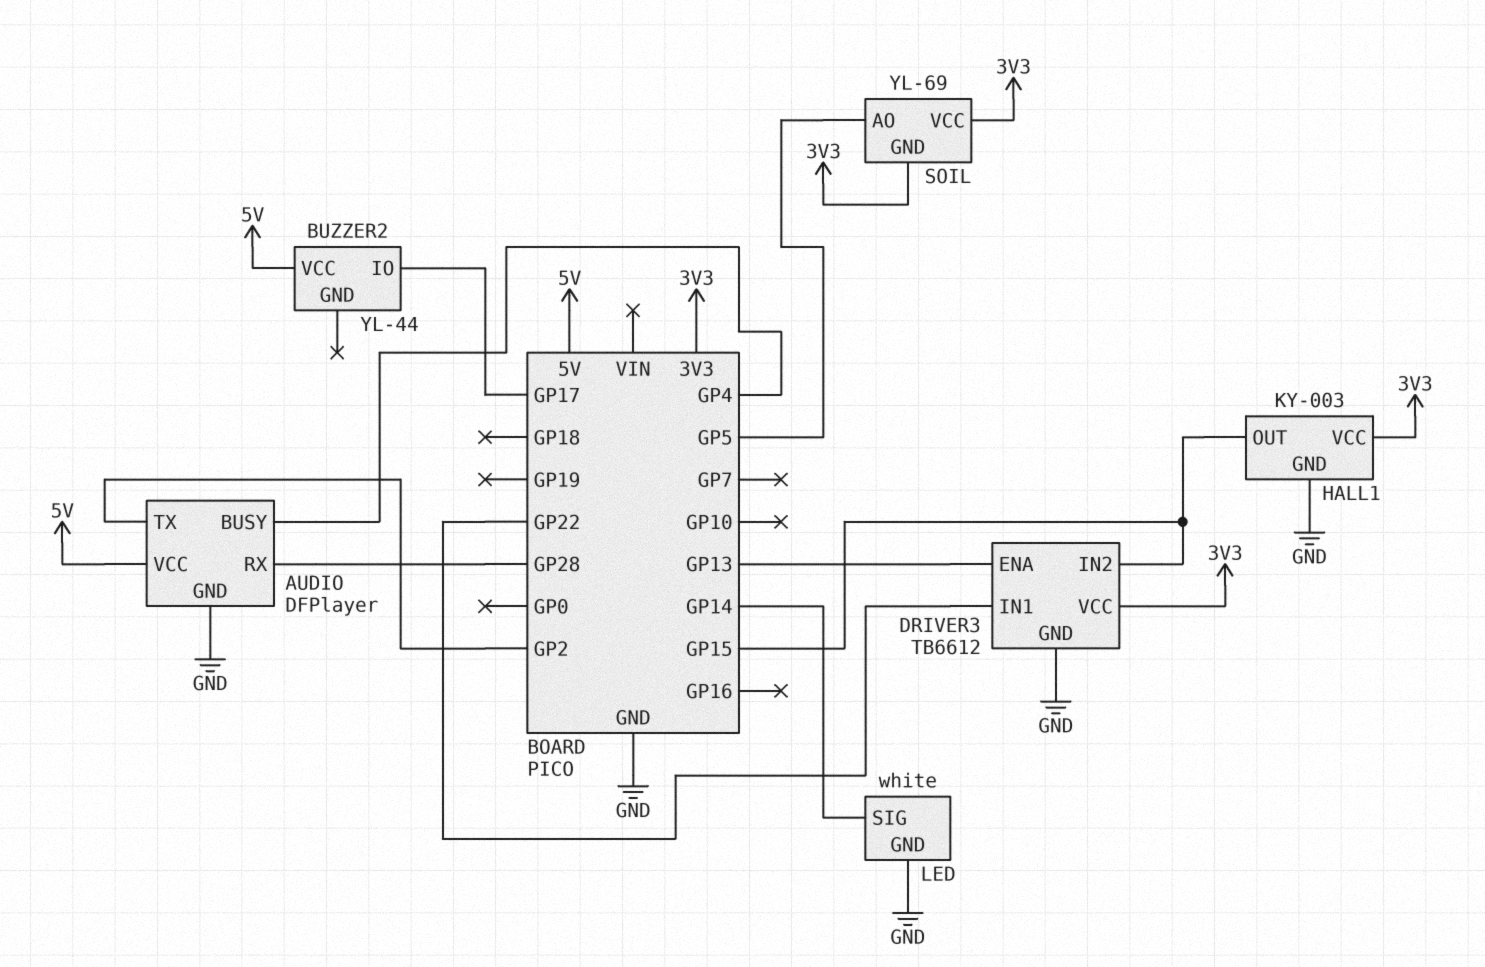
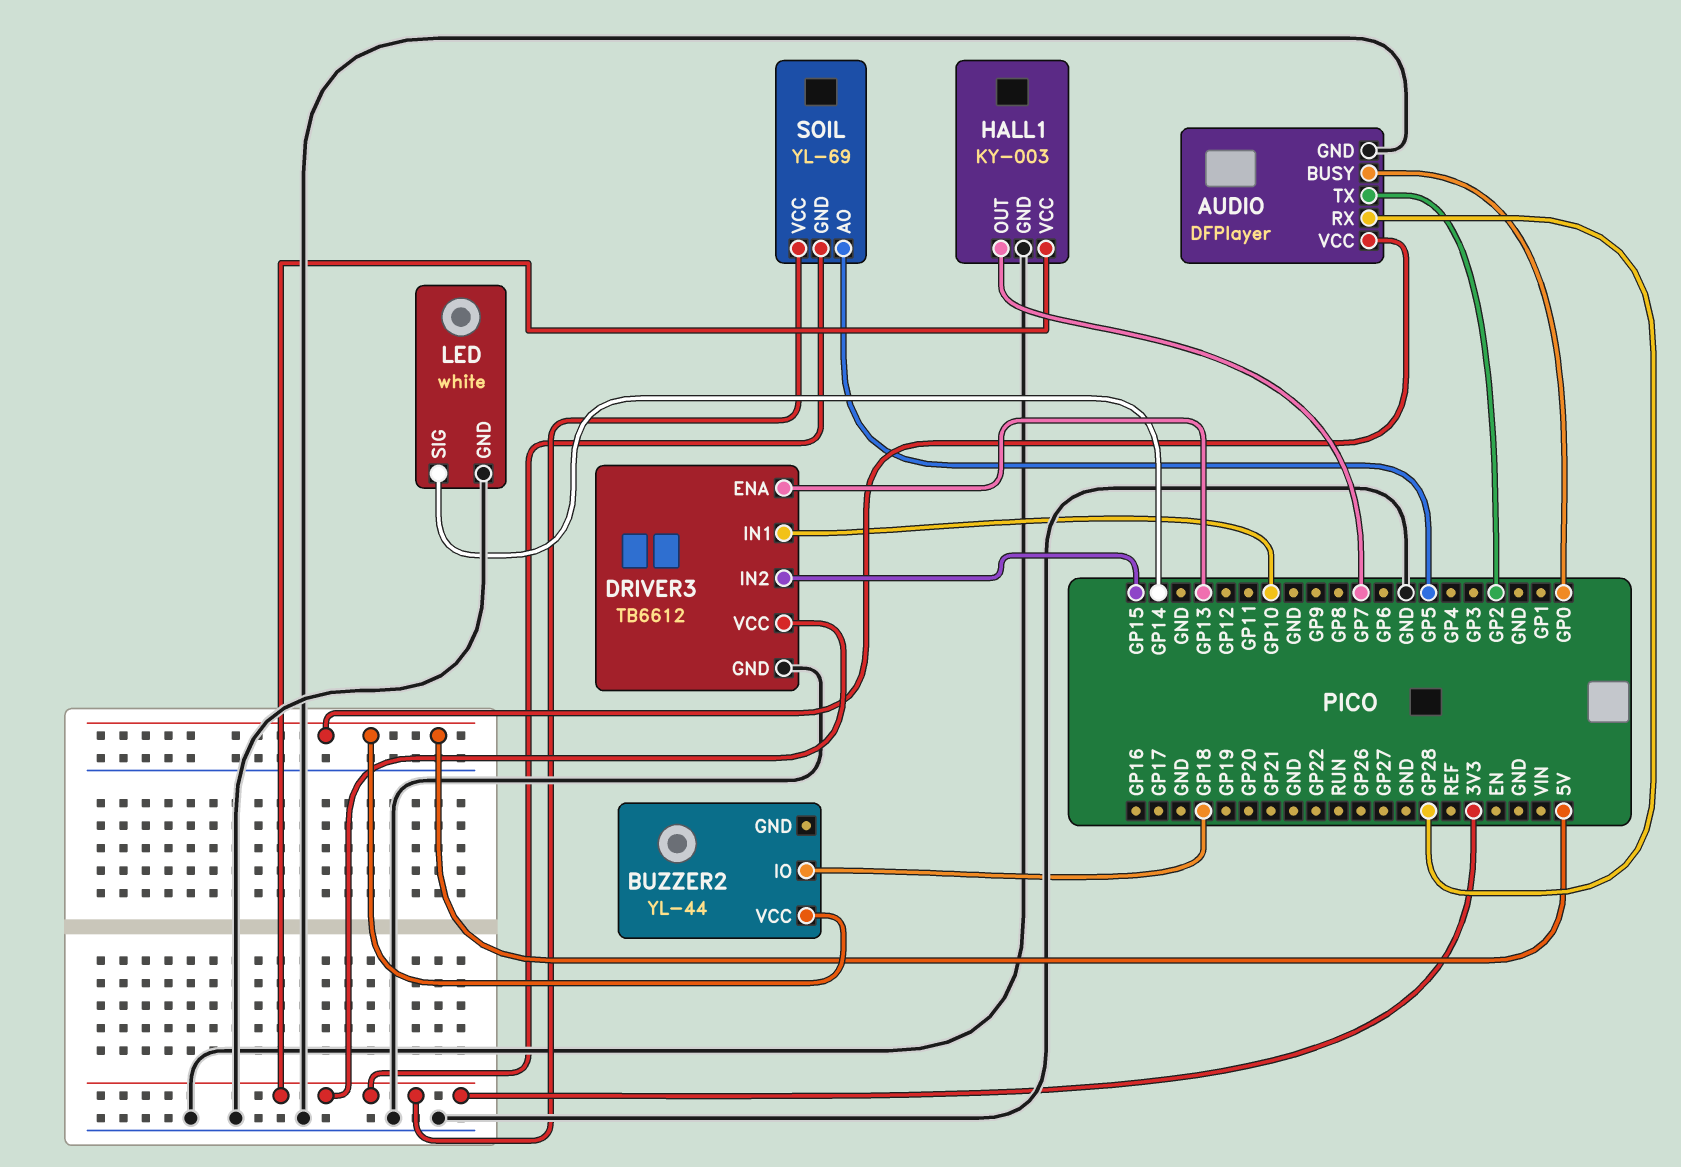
AUDIO pin BUSY: GP4 -> GP0
BUZZER2 pin IO: GP17 -> GP18
DRIVER3 pin IN1: GP22 -> GP10
HALL1 pin OUT: GP15 -> GP7

